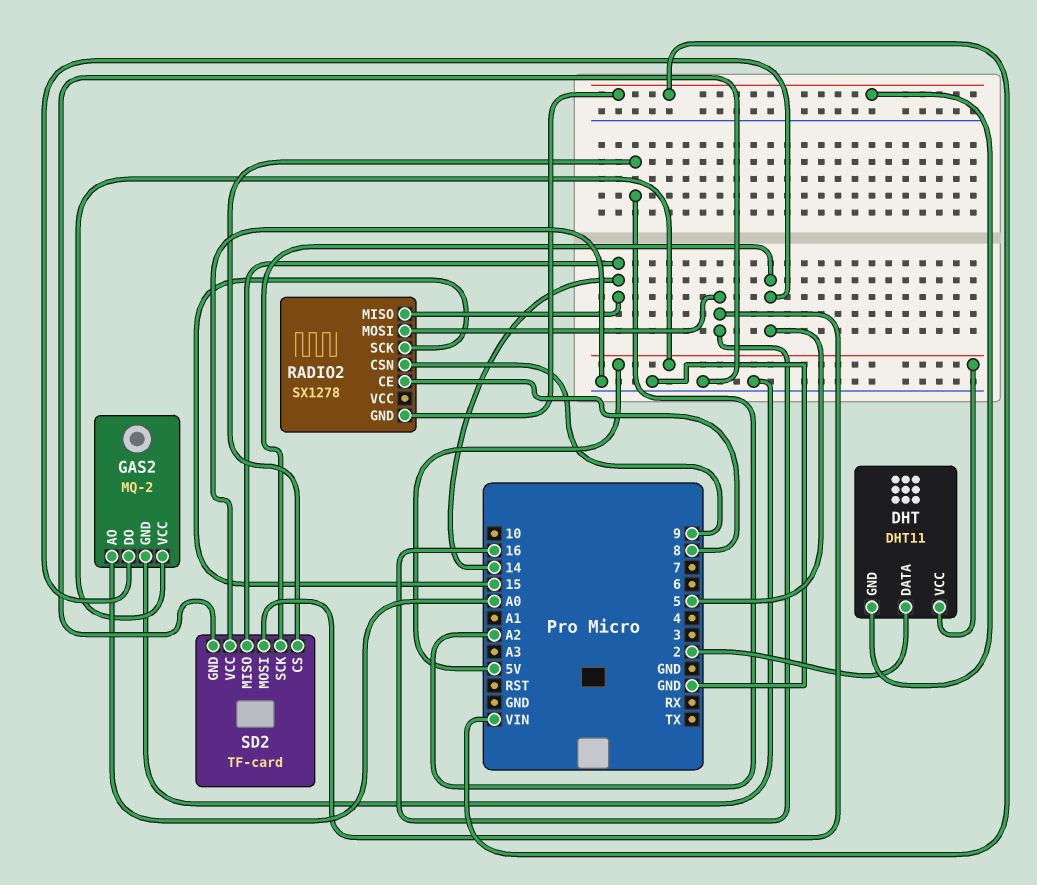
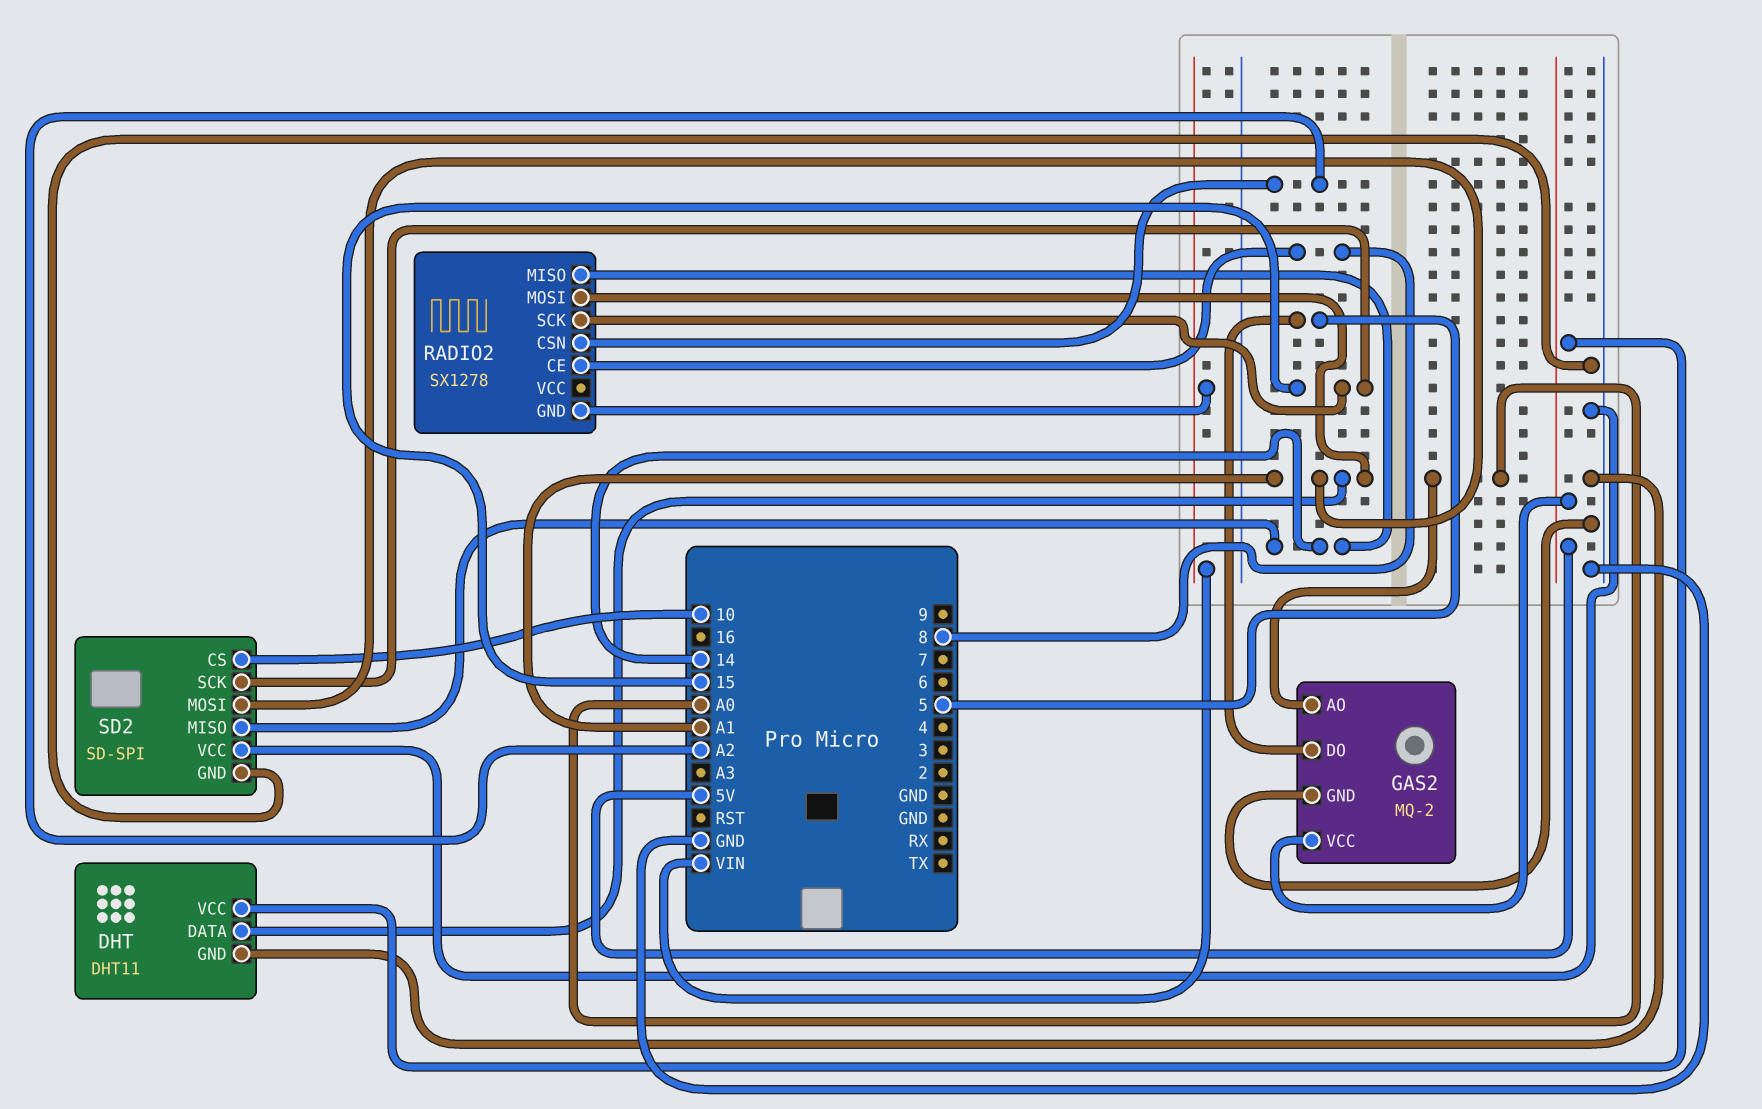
DHT pin DATA: 2 -> A1
DHT pin GND: VIN -> GND
RADIO2 pin CSN: 9 -> A2
RADIO2 pin MOSI: 16 -> A1
SD2: TF-card -> SD-SPI
SD2 pin CS: A2 -> 10
SD2 pin MOSI: 16 -> A1
SD2 pin SCK: 5 -> 15

